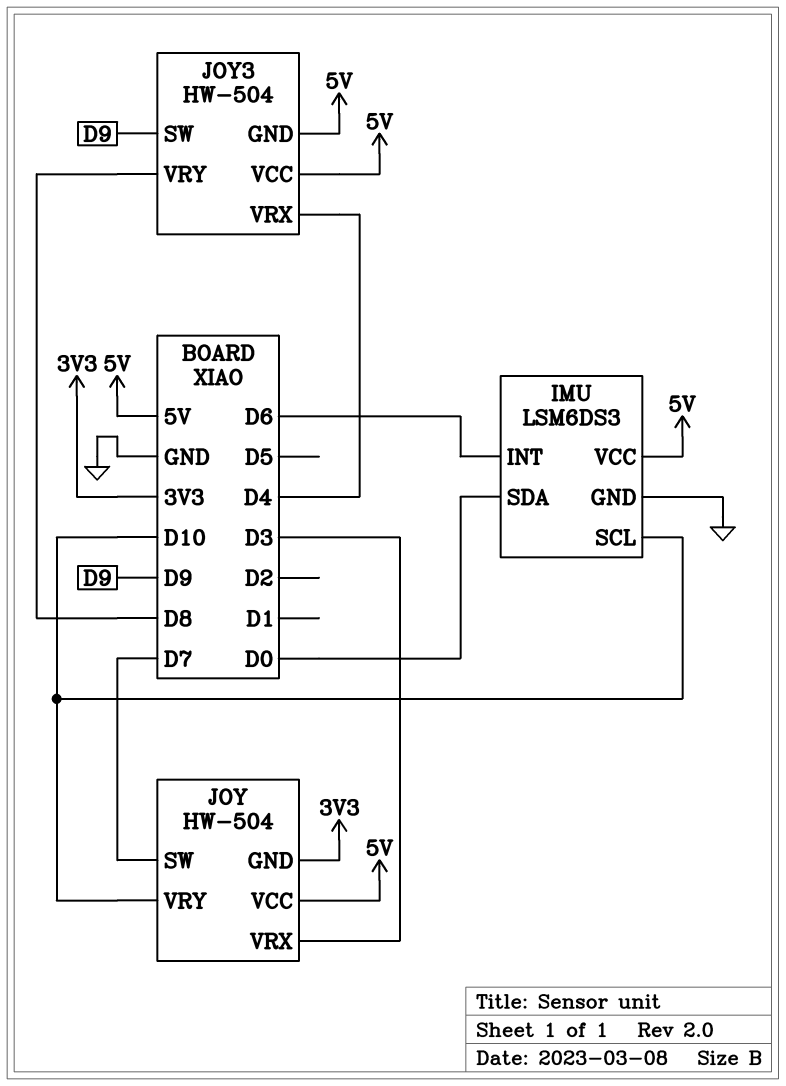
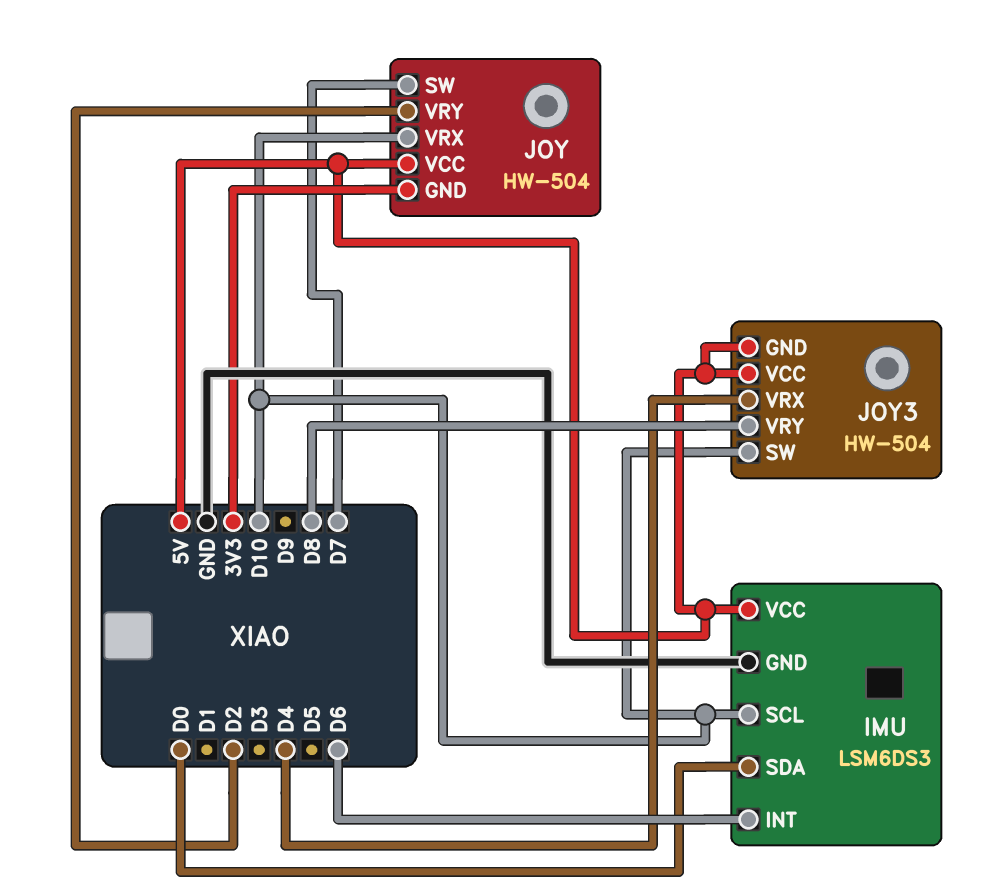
JOY pin VRX: D3 -> D10
JOY pin VRY: D10 -> D2
JOY3 pin SW: D9 -> D10

